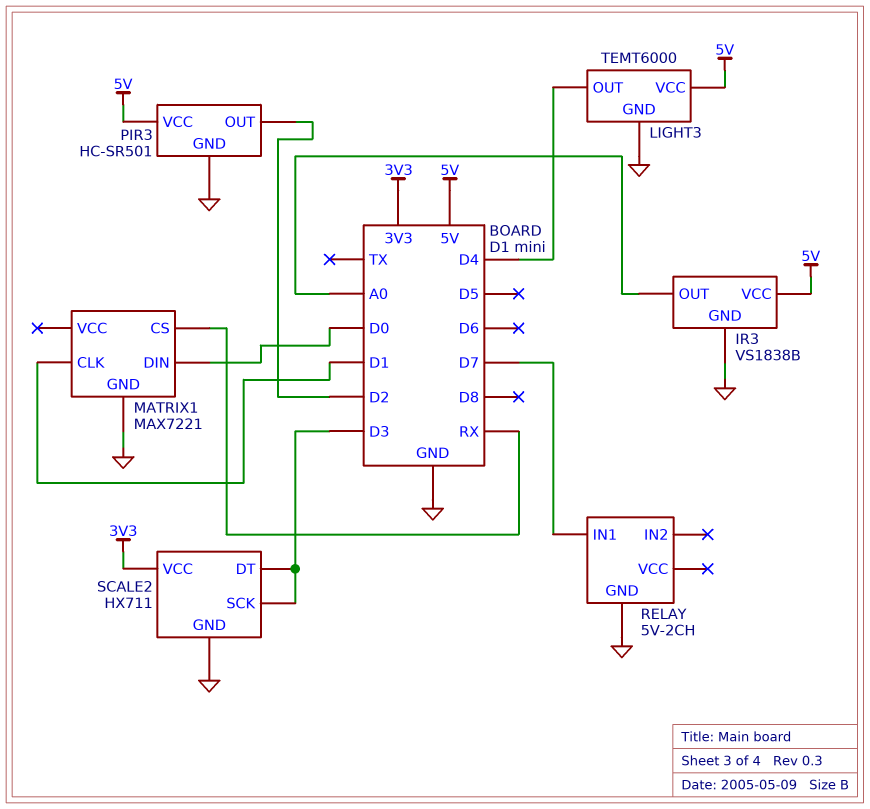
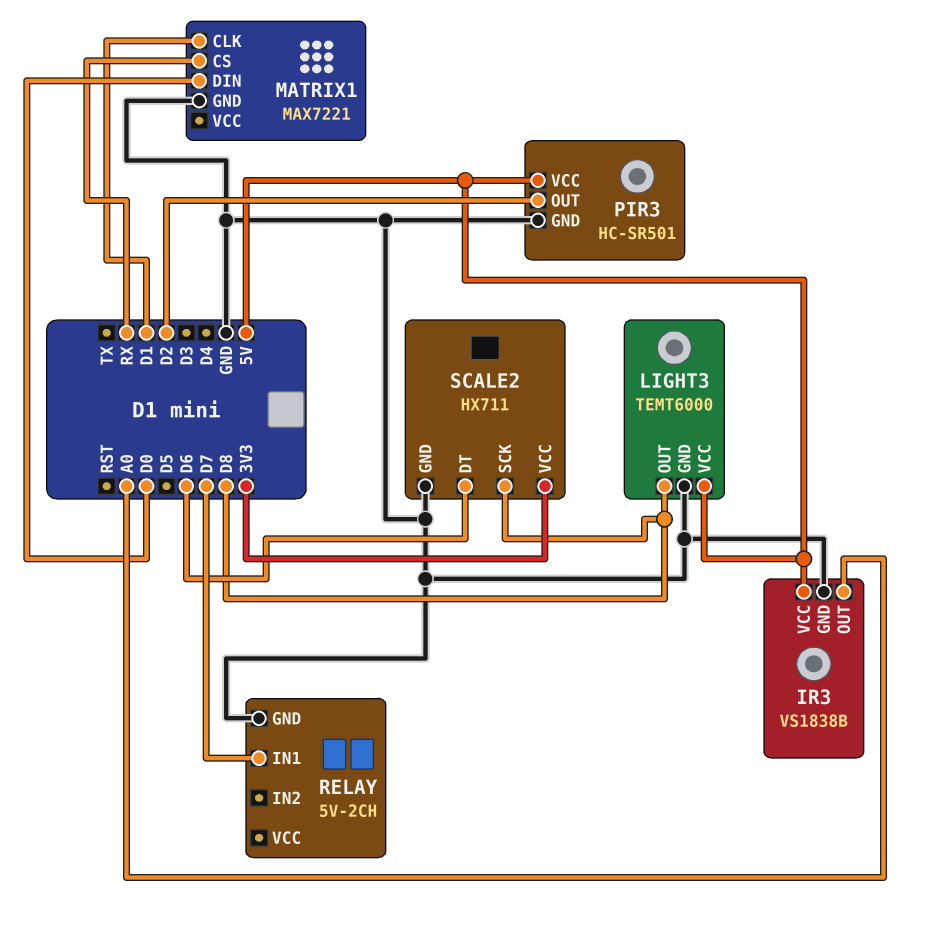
LIGHT3 pin OUT: D4 -> D8
SCALE2 pin DT: D3 -> D6
SCALE2 pin SCK: D3 -> D8

